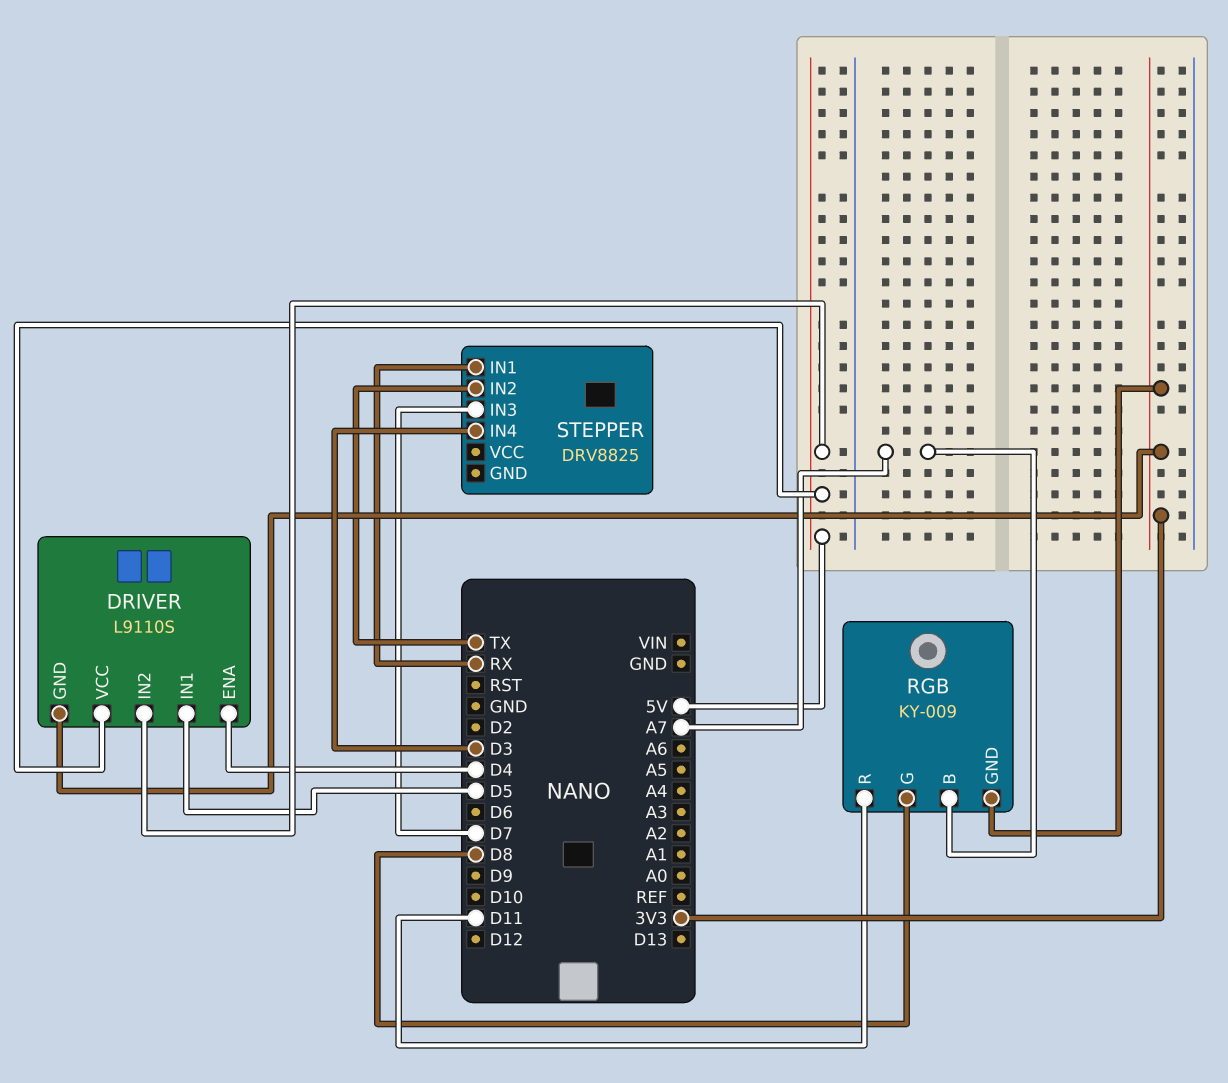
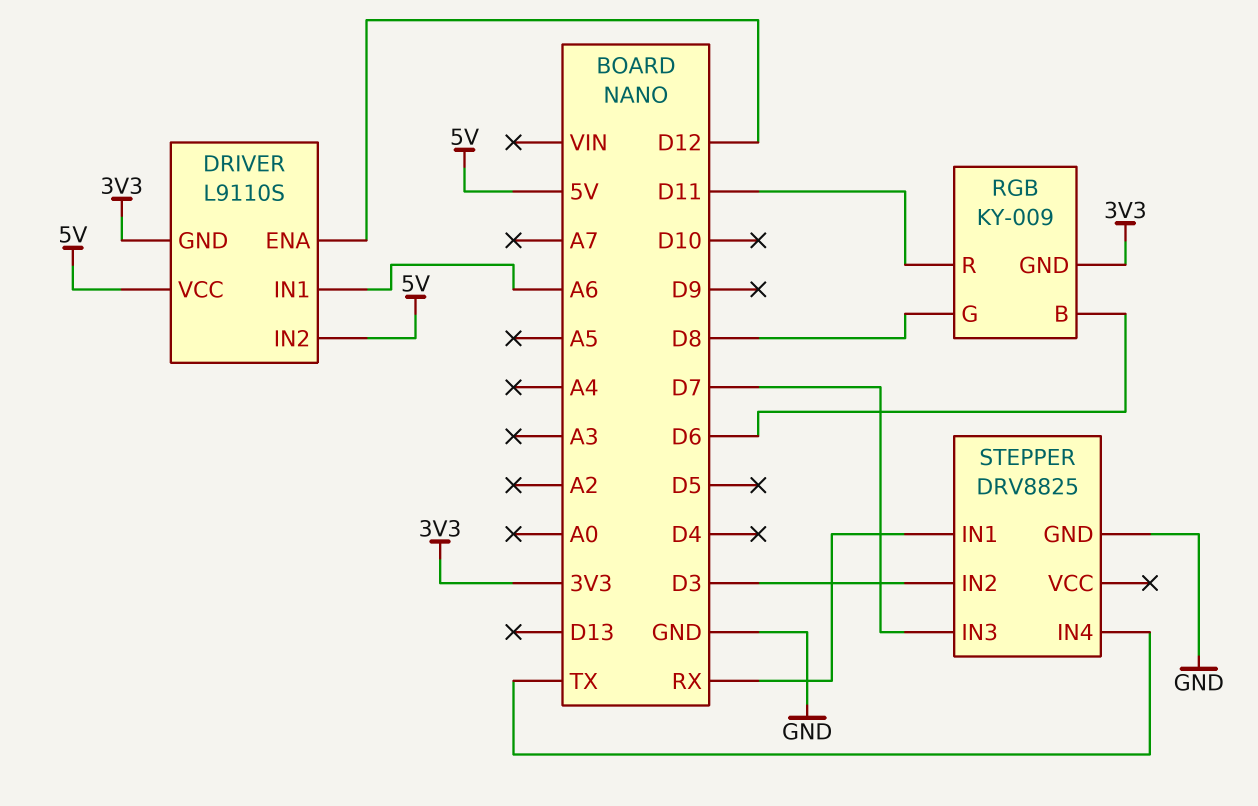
DRIVER pin ENA: D4 -> D12
DRIVER pin IN1: D5 -> A6
RGB pin B: A7 -> D6
STEPPER pin GND: none -> GND
STEPPER pin IN2: TX -> D3
STEPPER pin IN4: D3 -> TX

